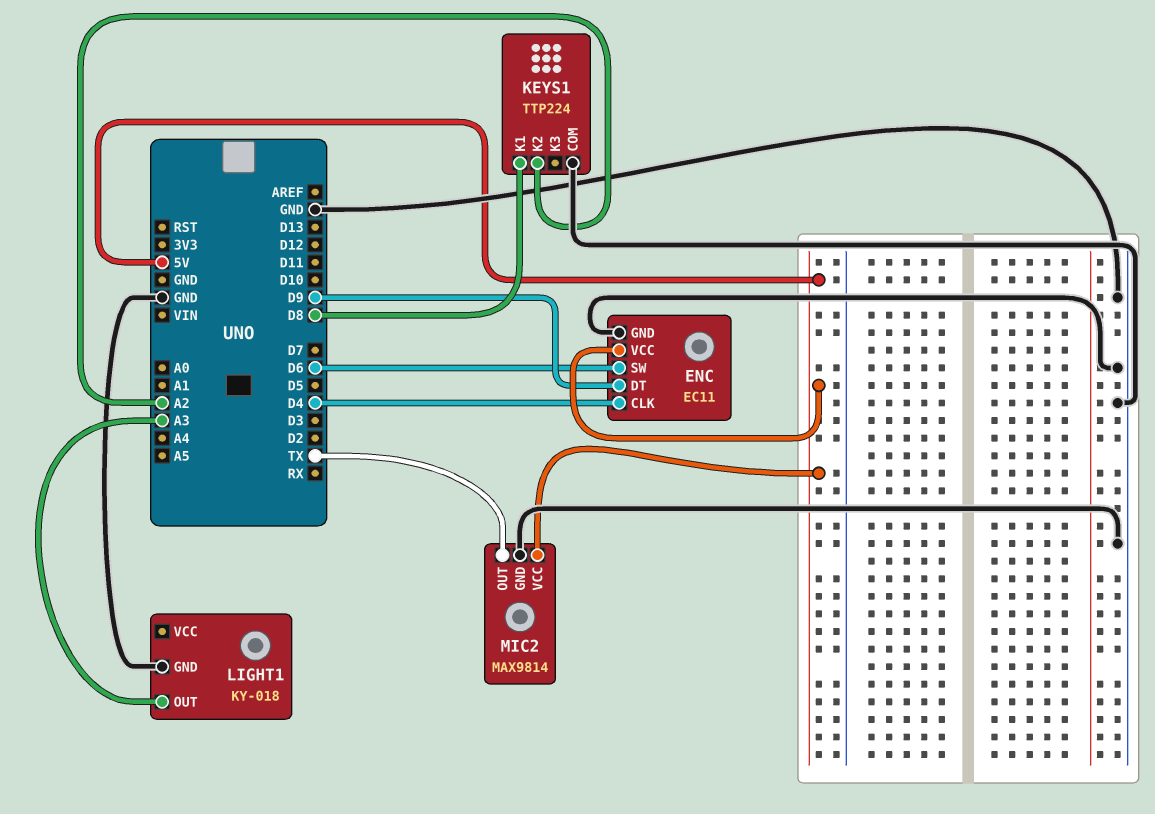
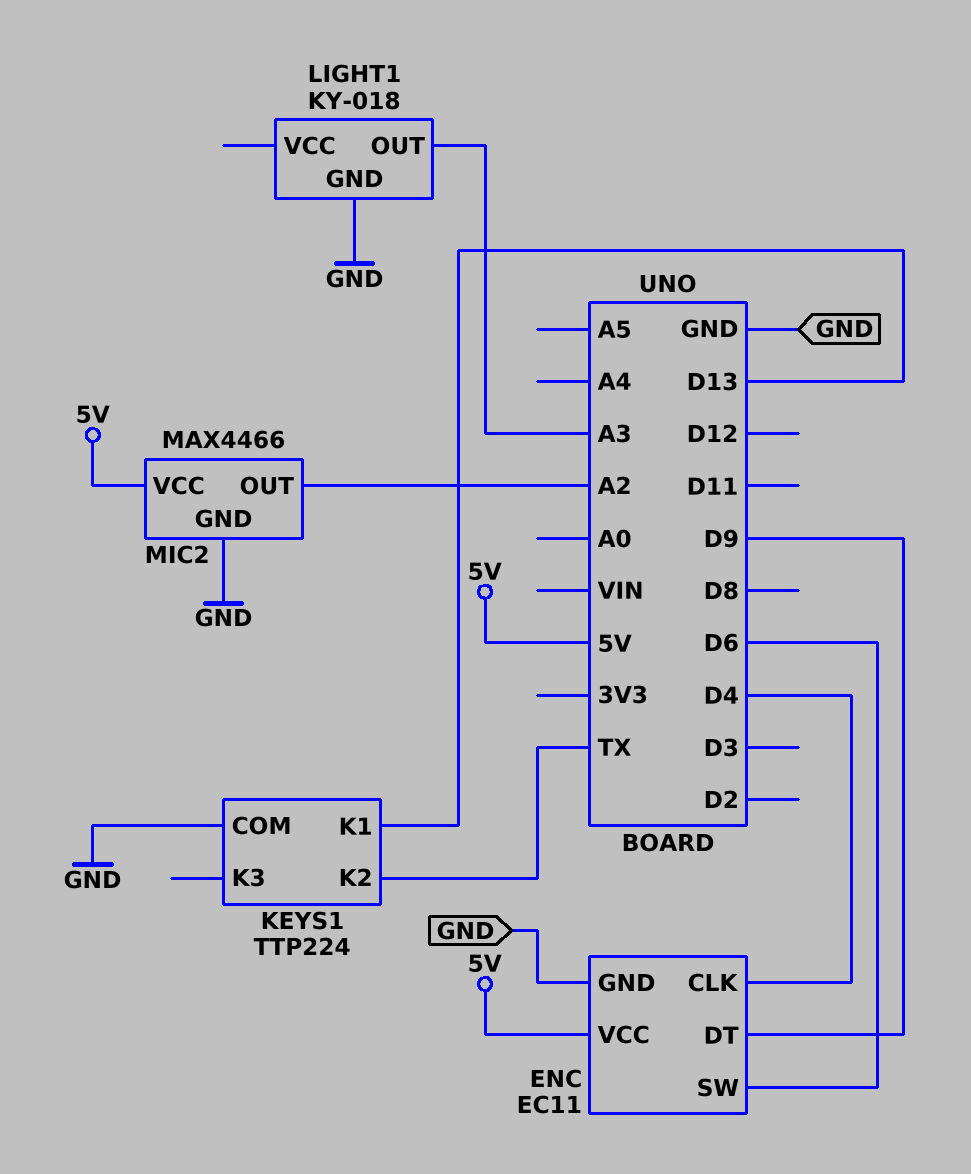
KEYS1 pin K1: D8 -> D13
KEYS1 pin K2: A2 -> TX
MIC2: MAX9814 -> MAX4466
MIC2 pin OUT: TX -> A2

